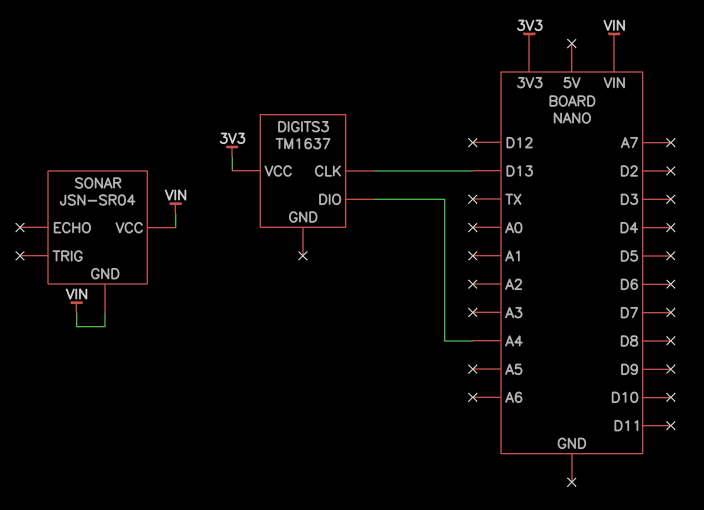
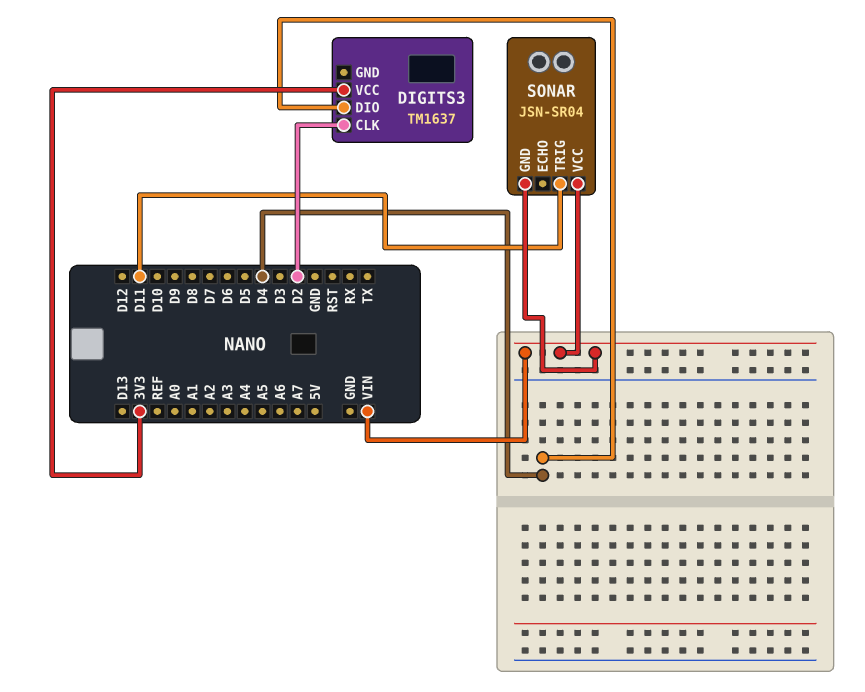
DIGITS3 pin CLK: D13 -> D2
DIGITS3 pin DIO: A4 -> D4
SONAR pin TRIG: none -> D11

